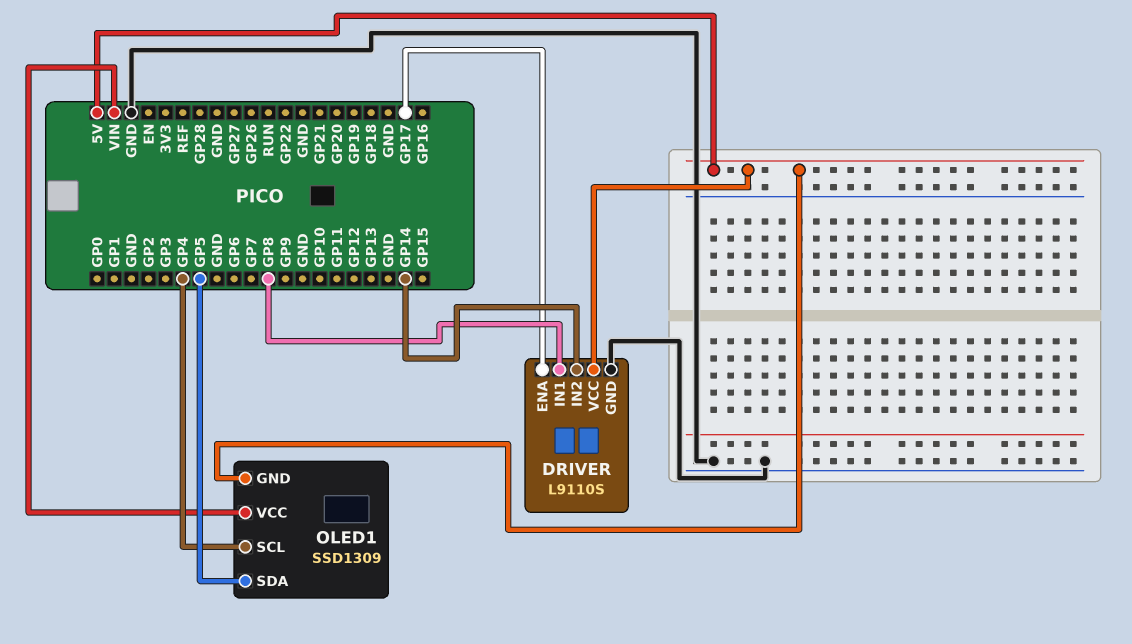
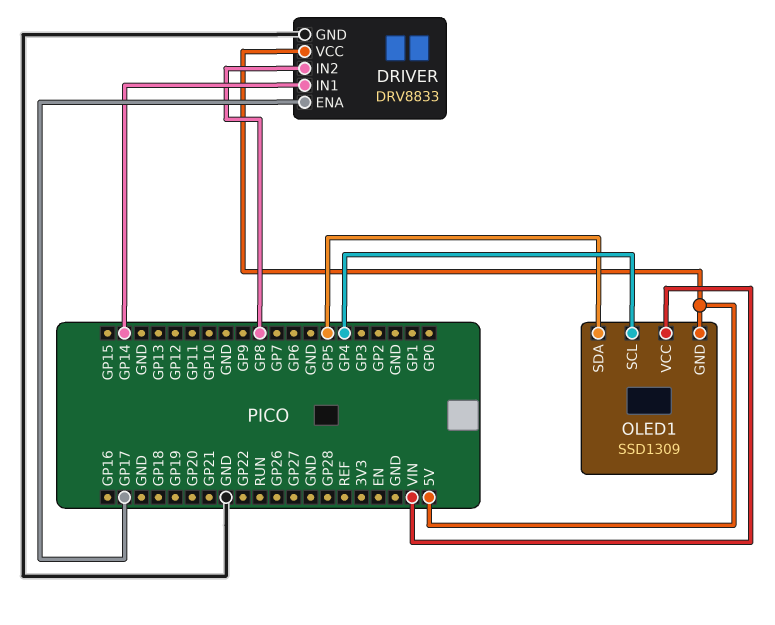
DRIVER: L9110S -> DRV8833
DRIVER pin IN1: GP8 -> GP14
DRIVER pin IN2: GP14 -> GP8

